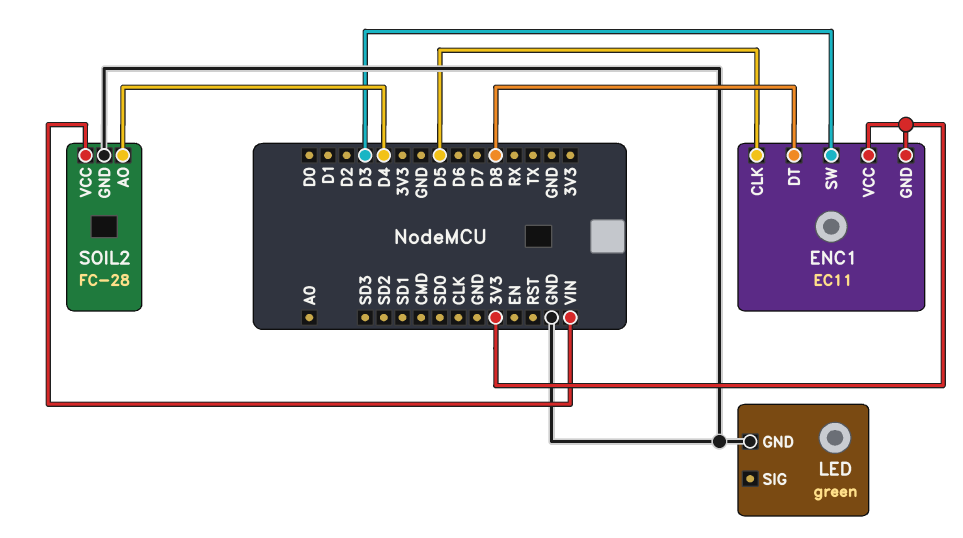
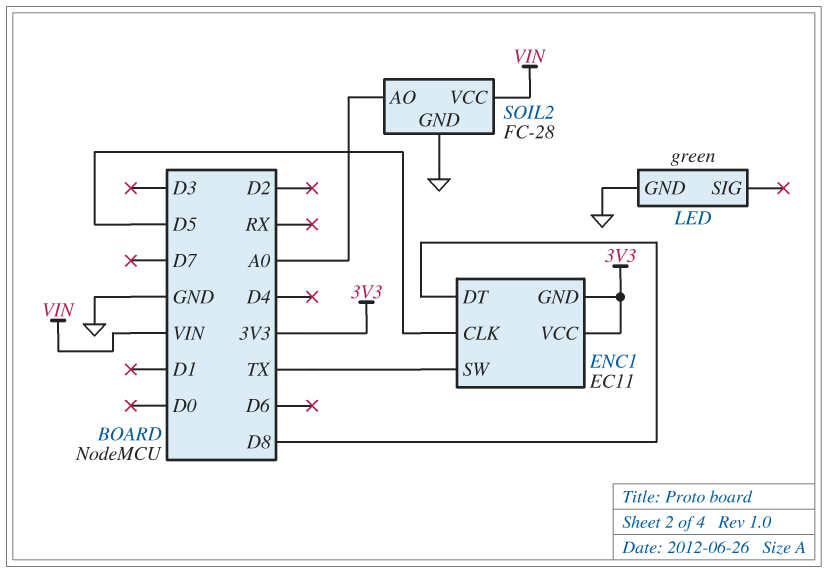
ENC1 pin SW: D3 -> TX
SOIL2 pin AO: D4 -> A0

